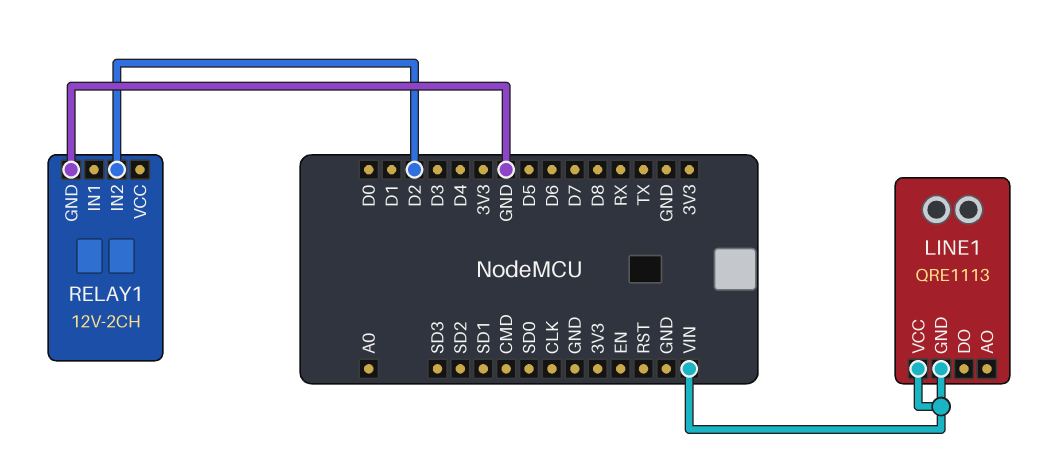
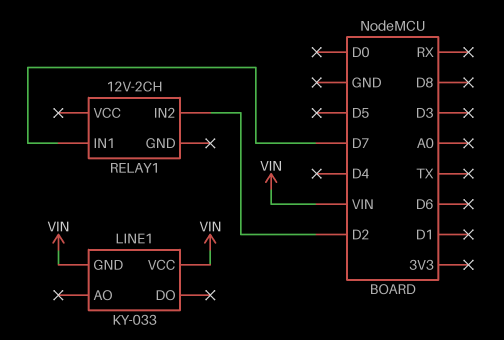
LINE1: QRE1113 -> KY-033
RELAY1 pin GND: GND -> none
RELAY1 pin IN1: none -> D7

